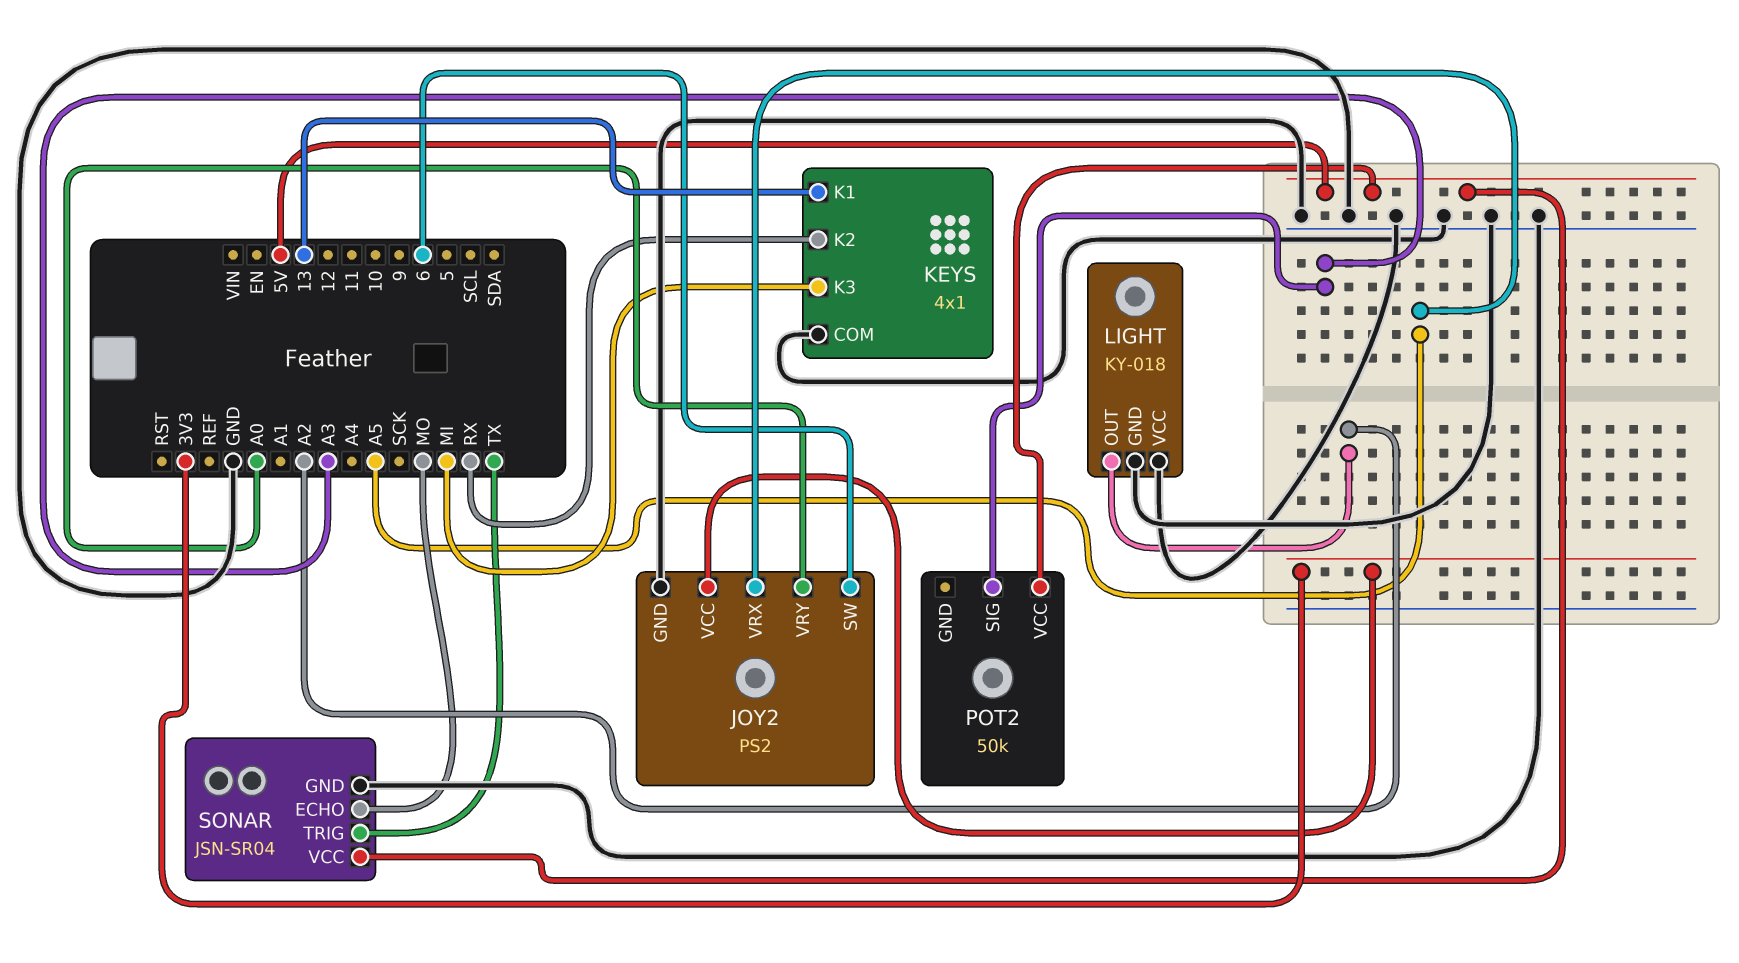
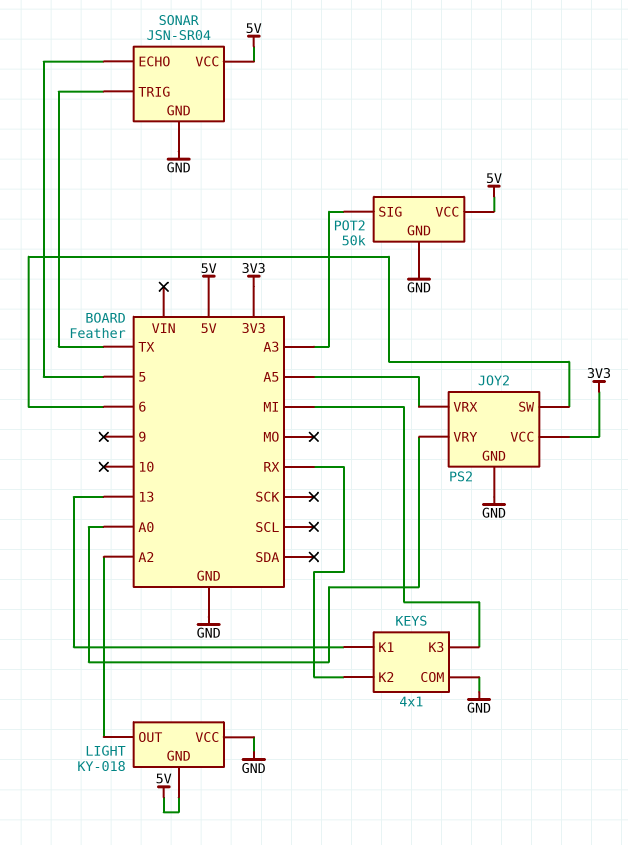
LIGHT pin GND: GND -> 5V
POT2 pin GND: none -> GND
SONAR pin ECHO: MO -> 5

